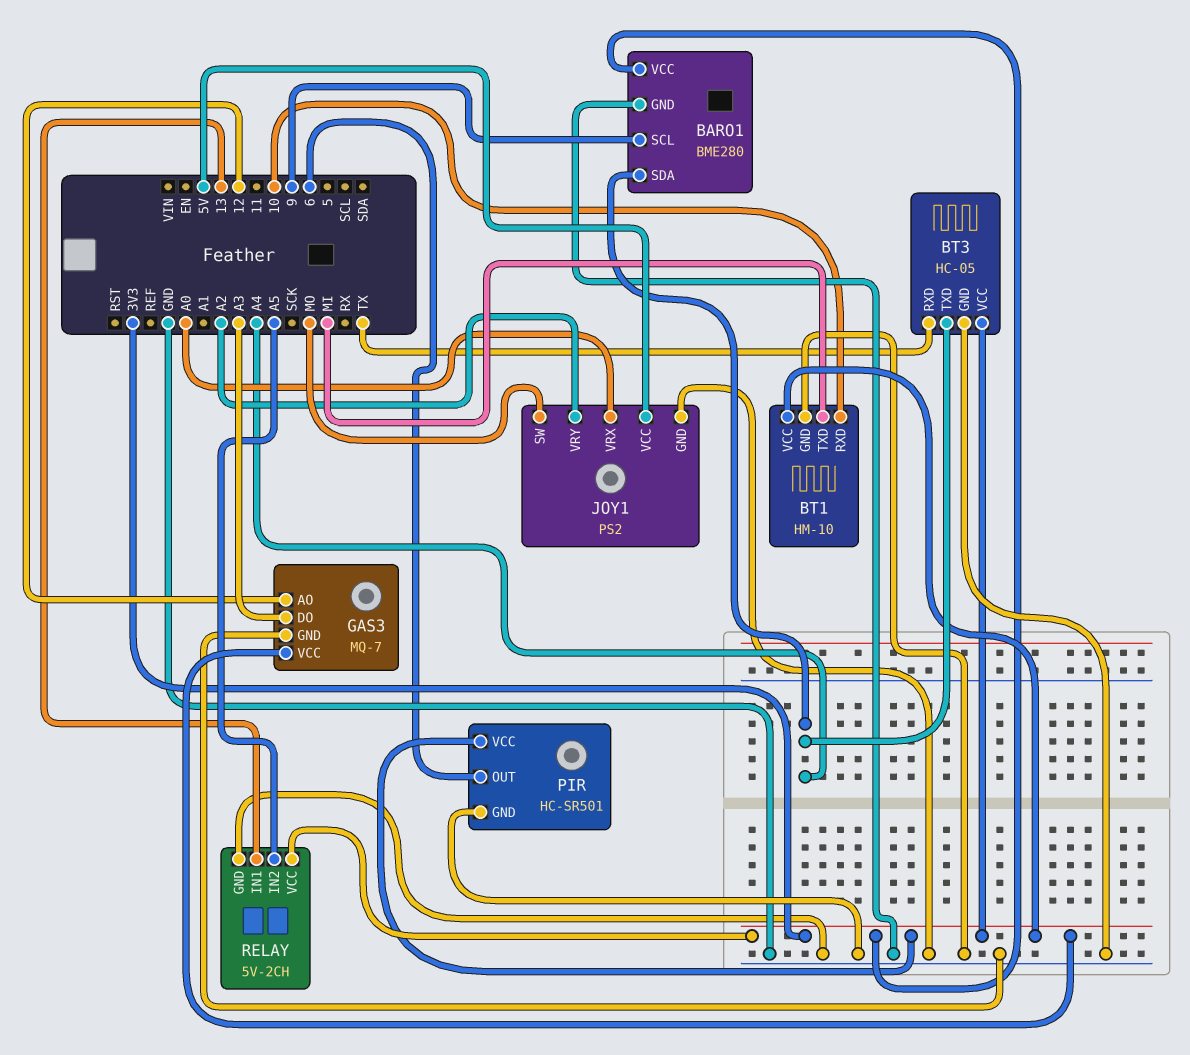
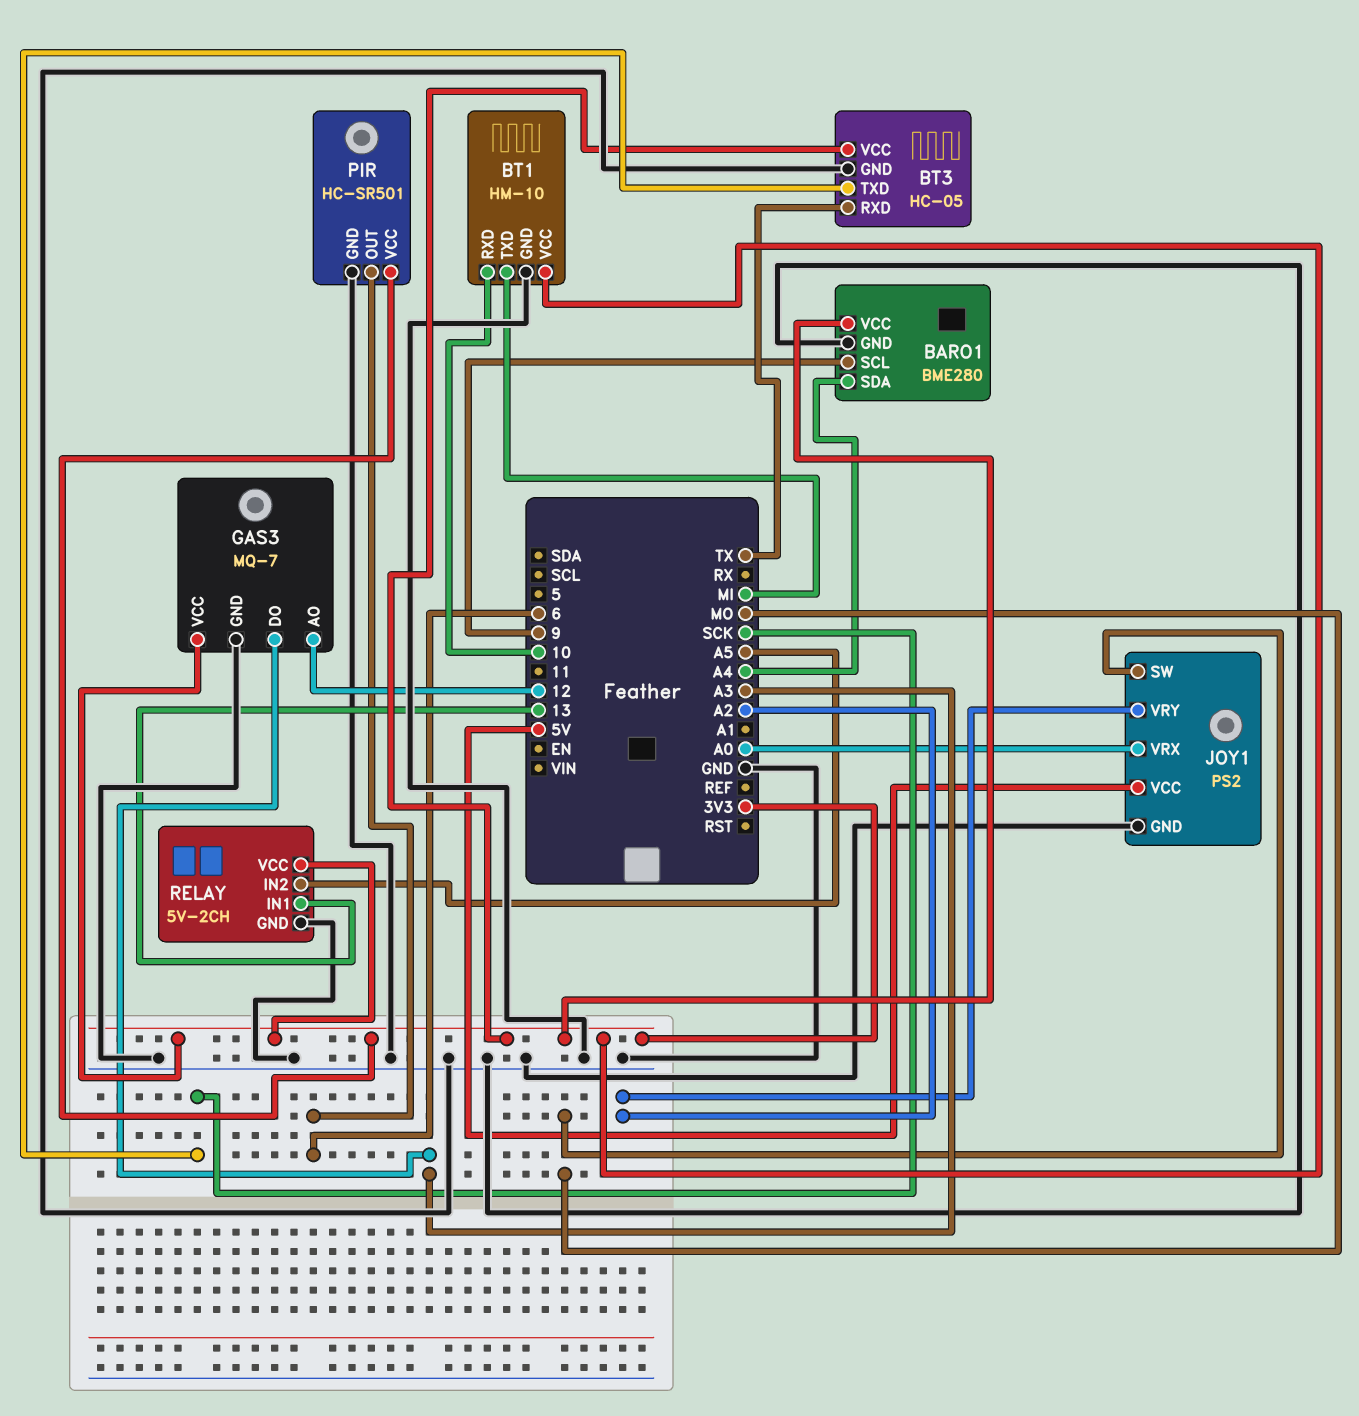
BT3 pin TXD: A4 -> SCK

